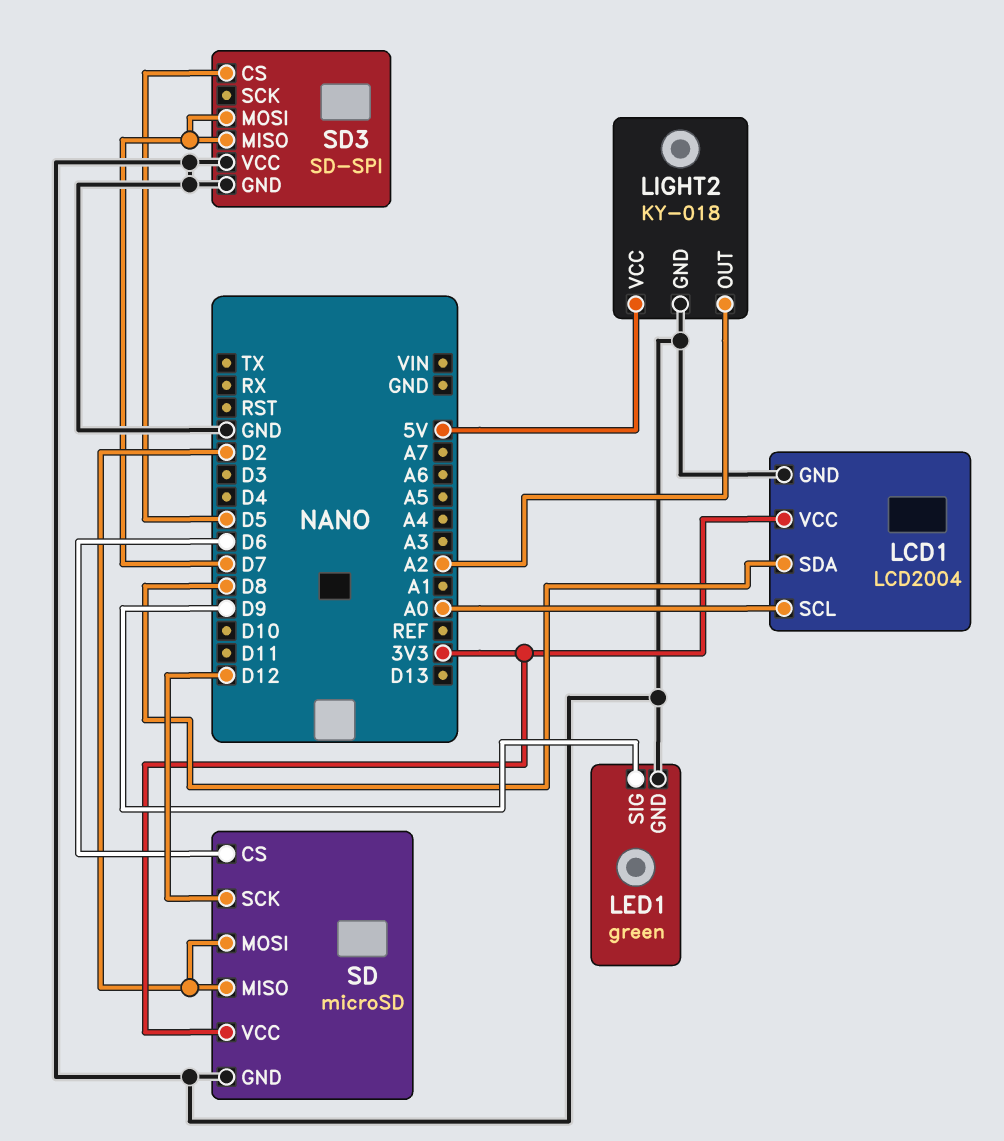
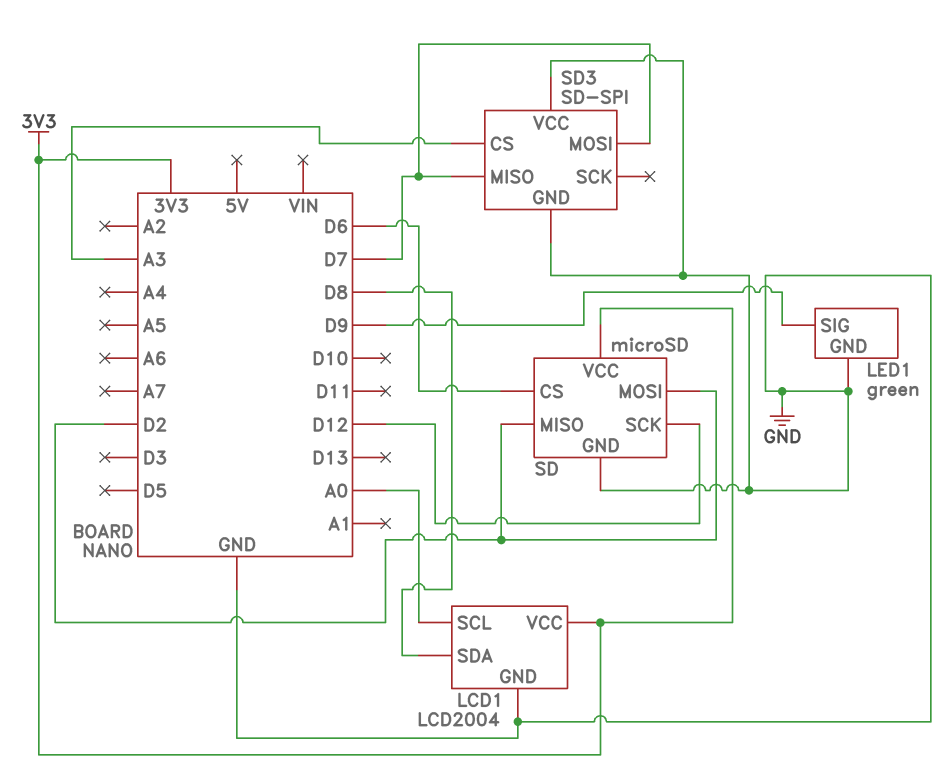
LIGHT2: KY-018 -> none
LIGHT2 pin GND: GND -> none
LIGHT2 pin OUT: A2 -> none
LIGHT2 pin VCC: 5V -> none
SD3 pin CS: D5 -> A3

